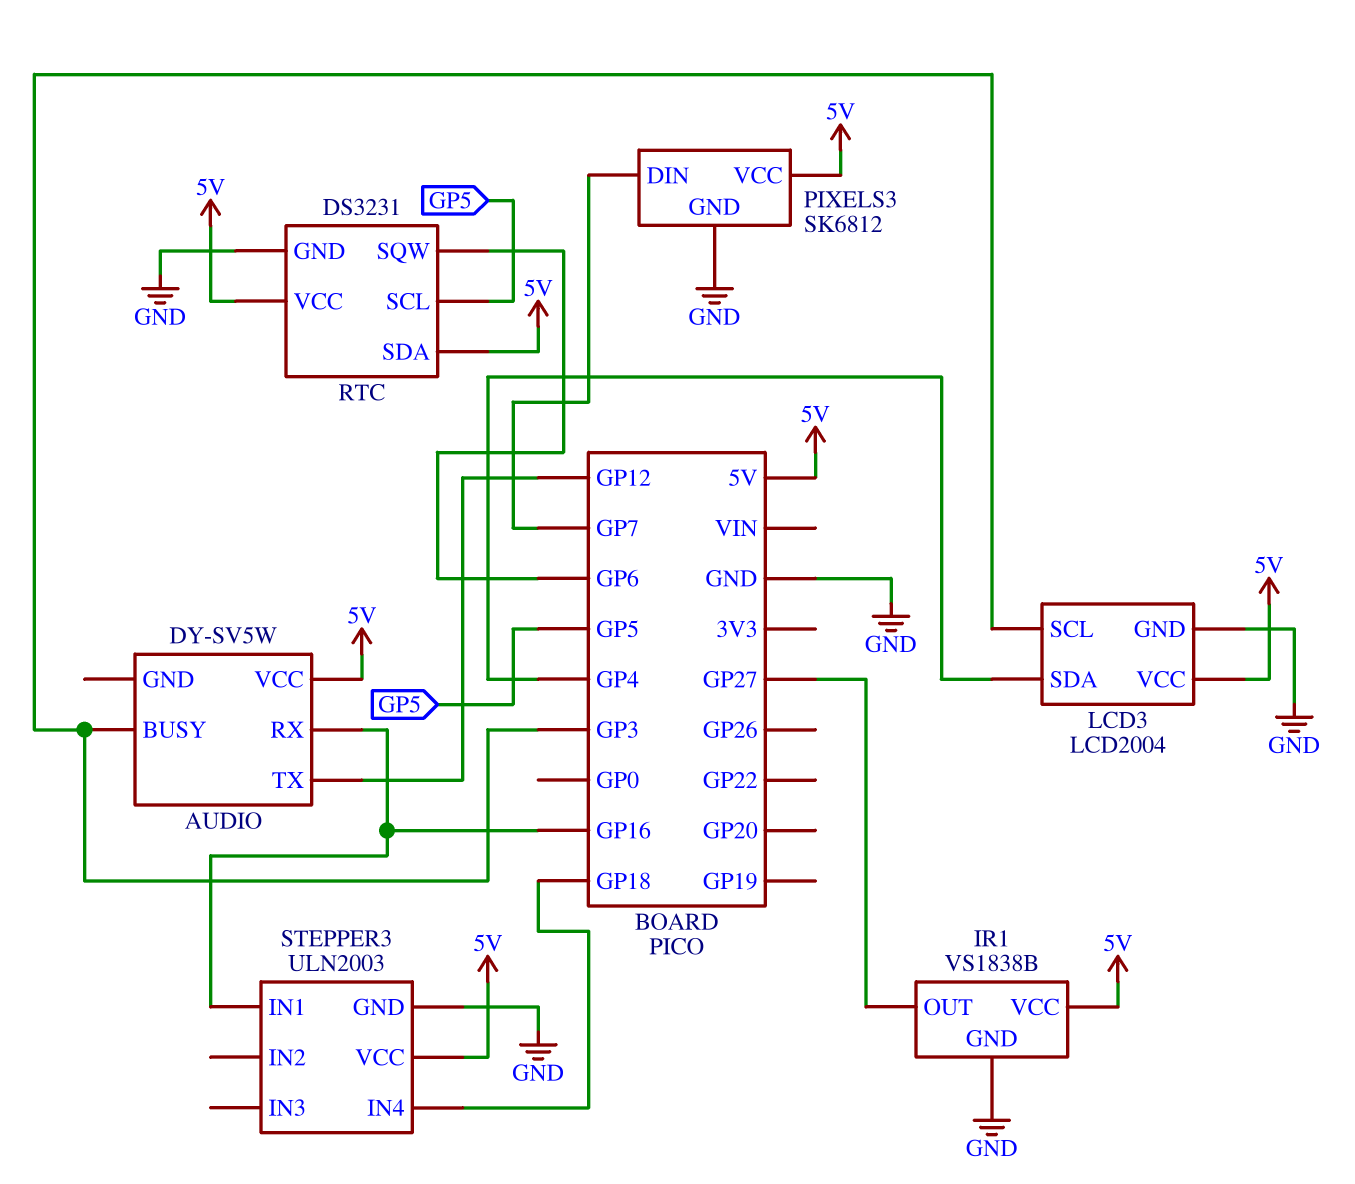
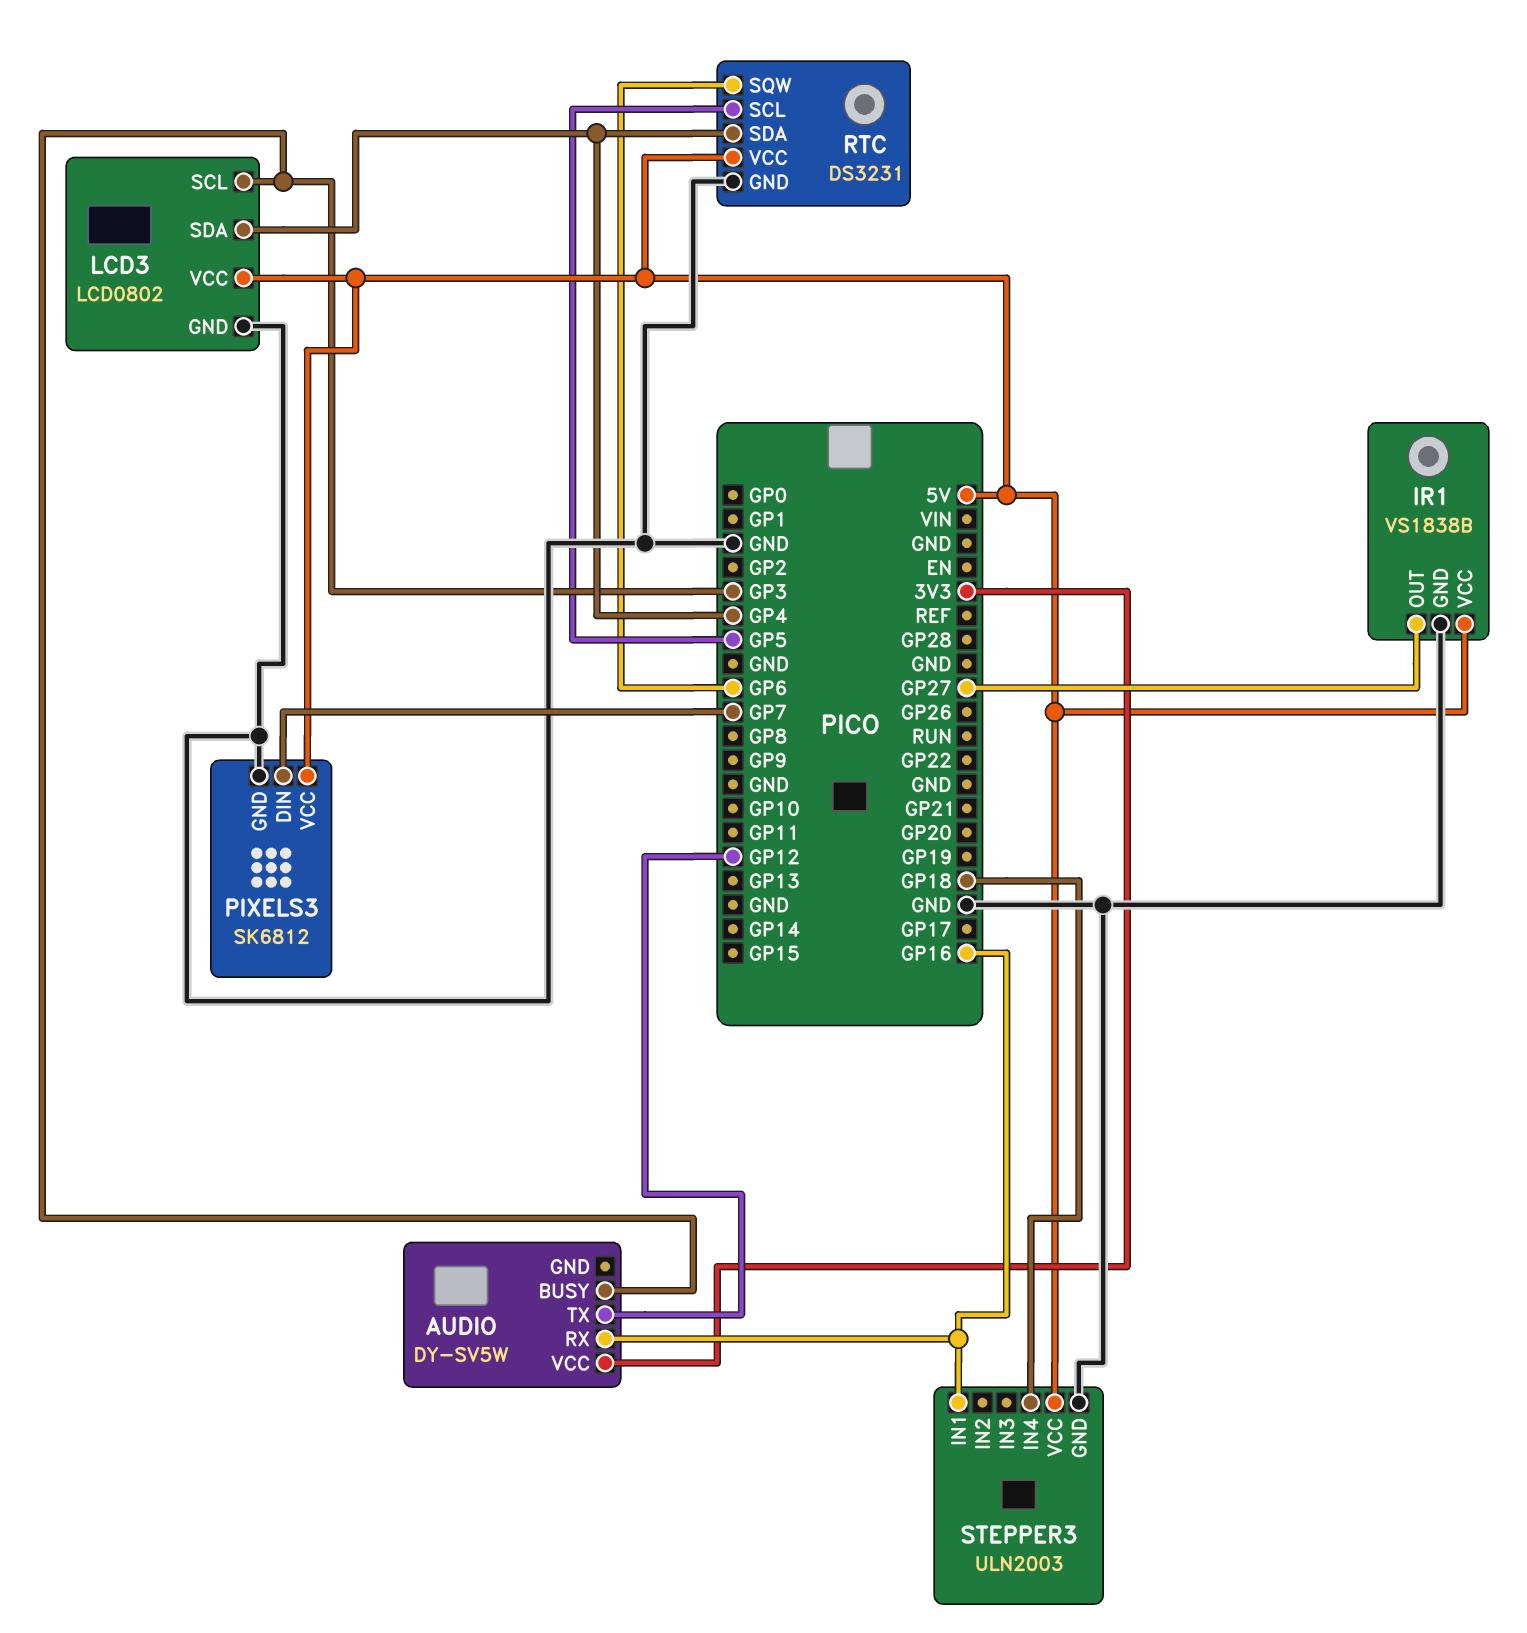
AUDIO pin VCC: 5V -> 3V3
LCD3: LCD2004 -> LCD0802
RTC pin SDA: 5V -> GP4

